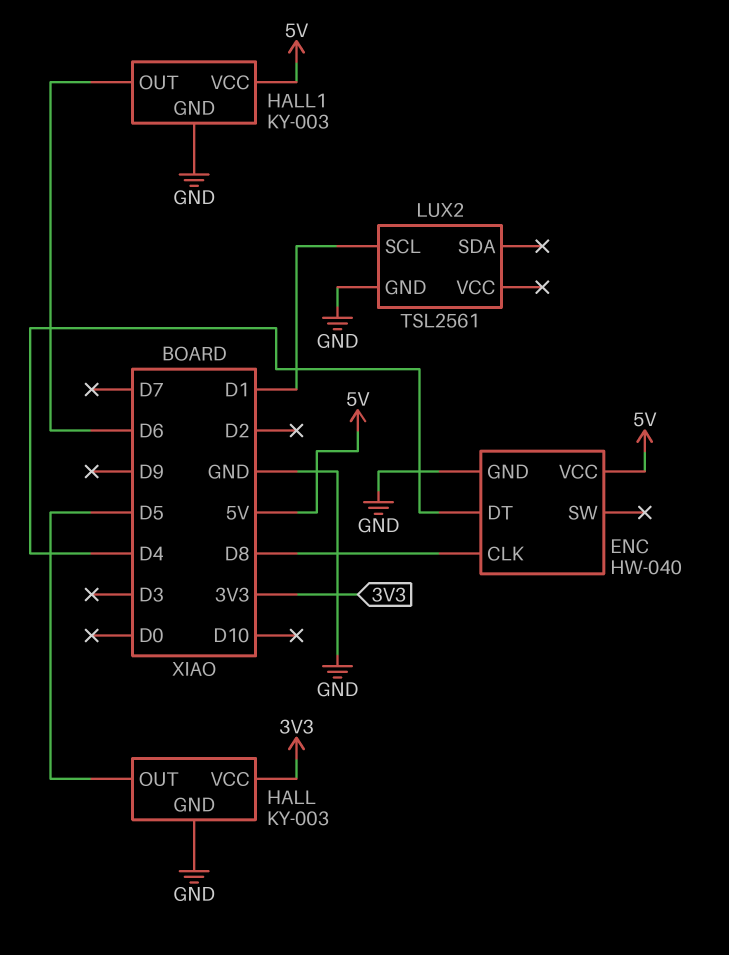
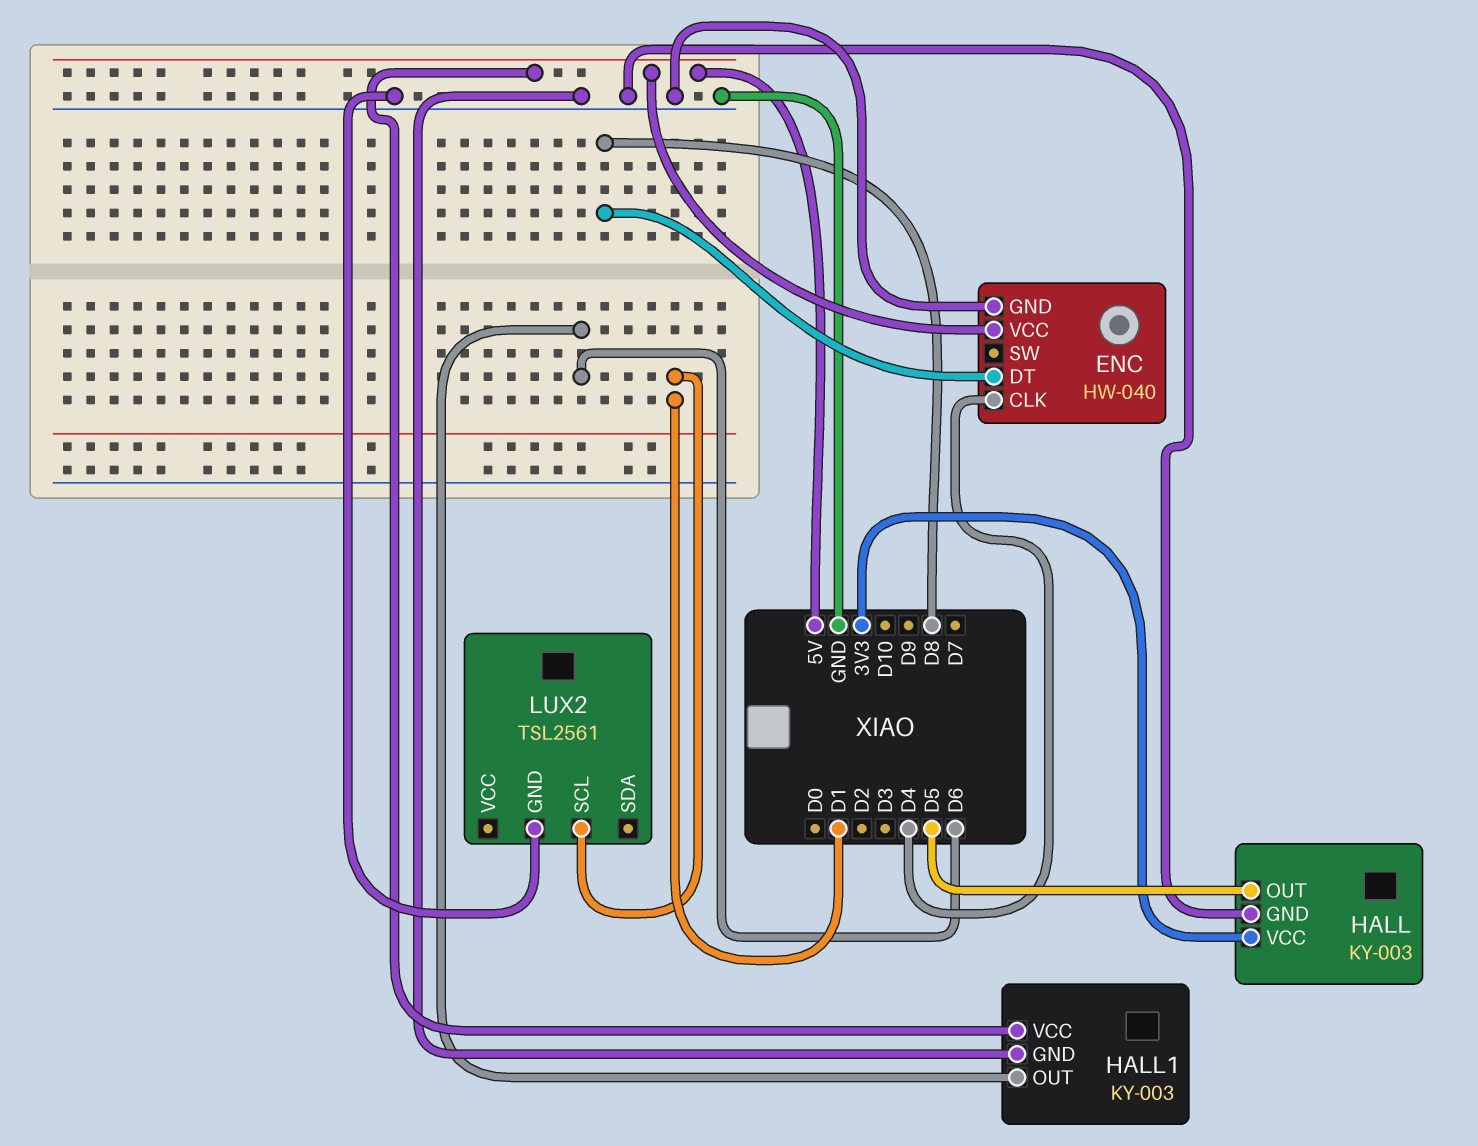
ENC pin CLK: D8 -> D4
ENC pin DT: D4 -> D8

